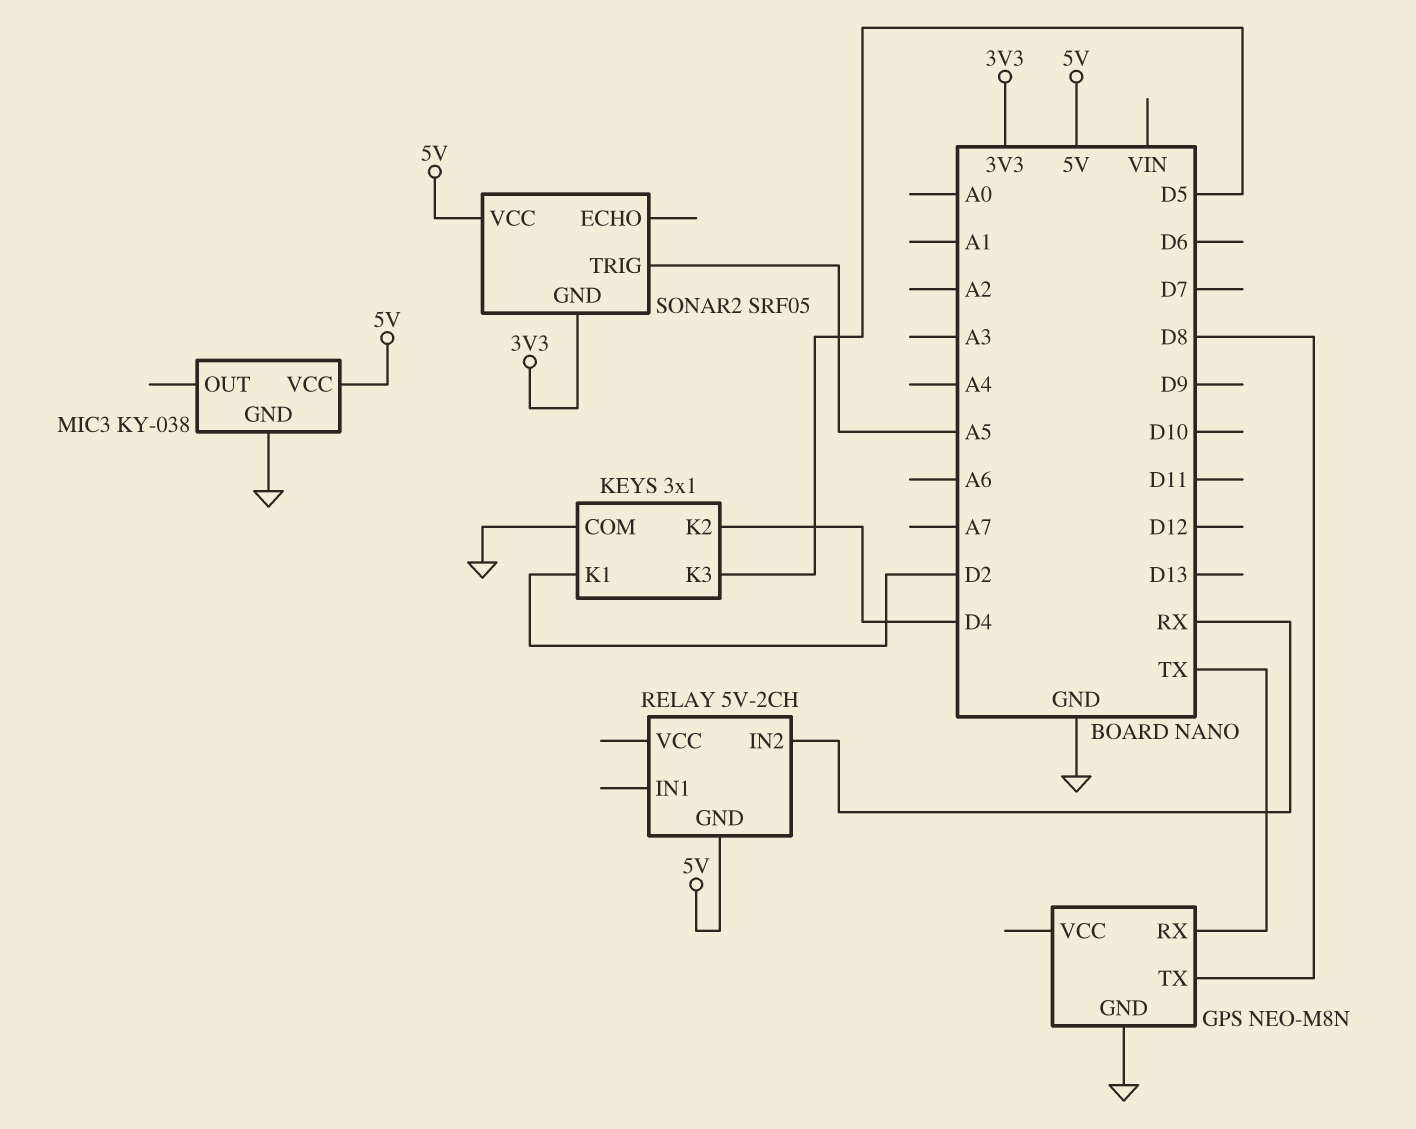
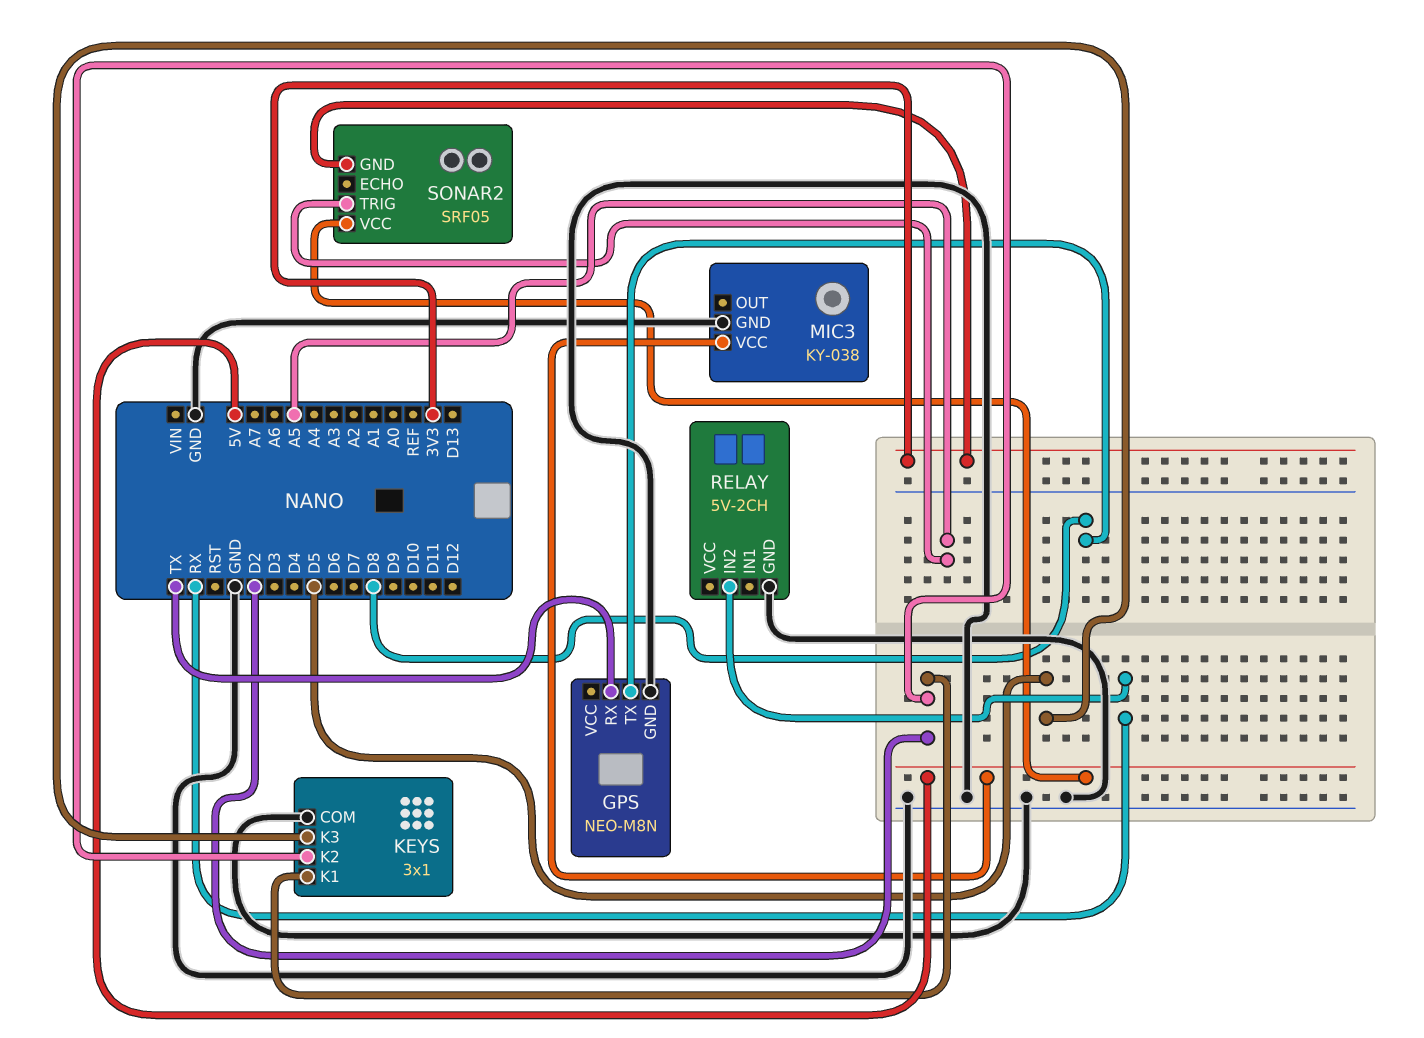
KEYS pin K2: D4 -> D2
RELAY pin GND: 5V -> GND

